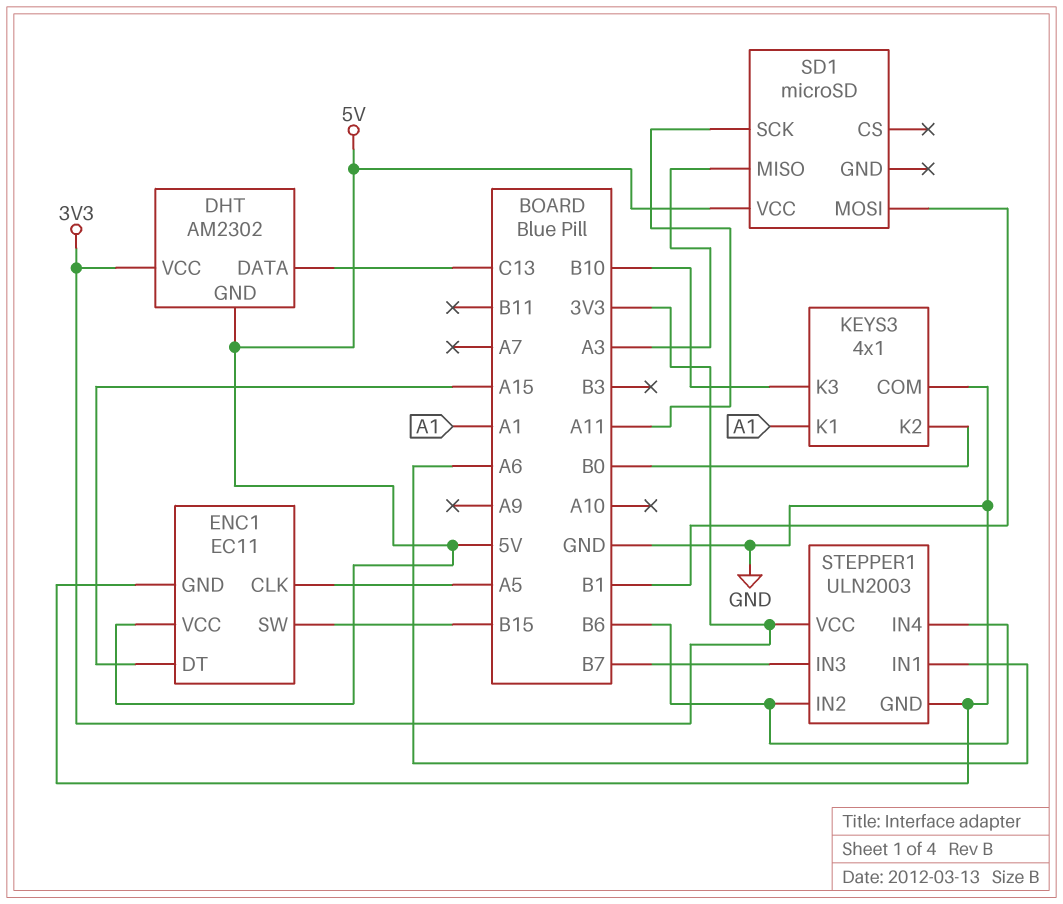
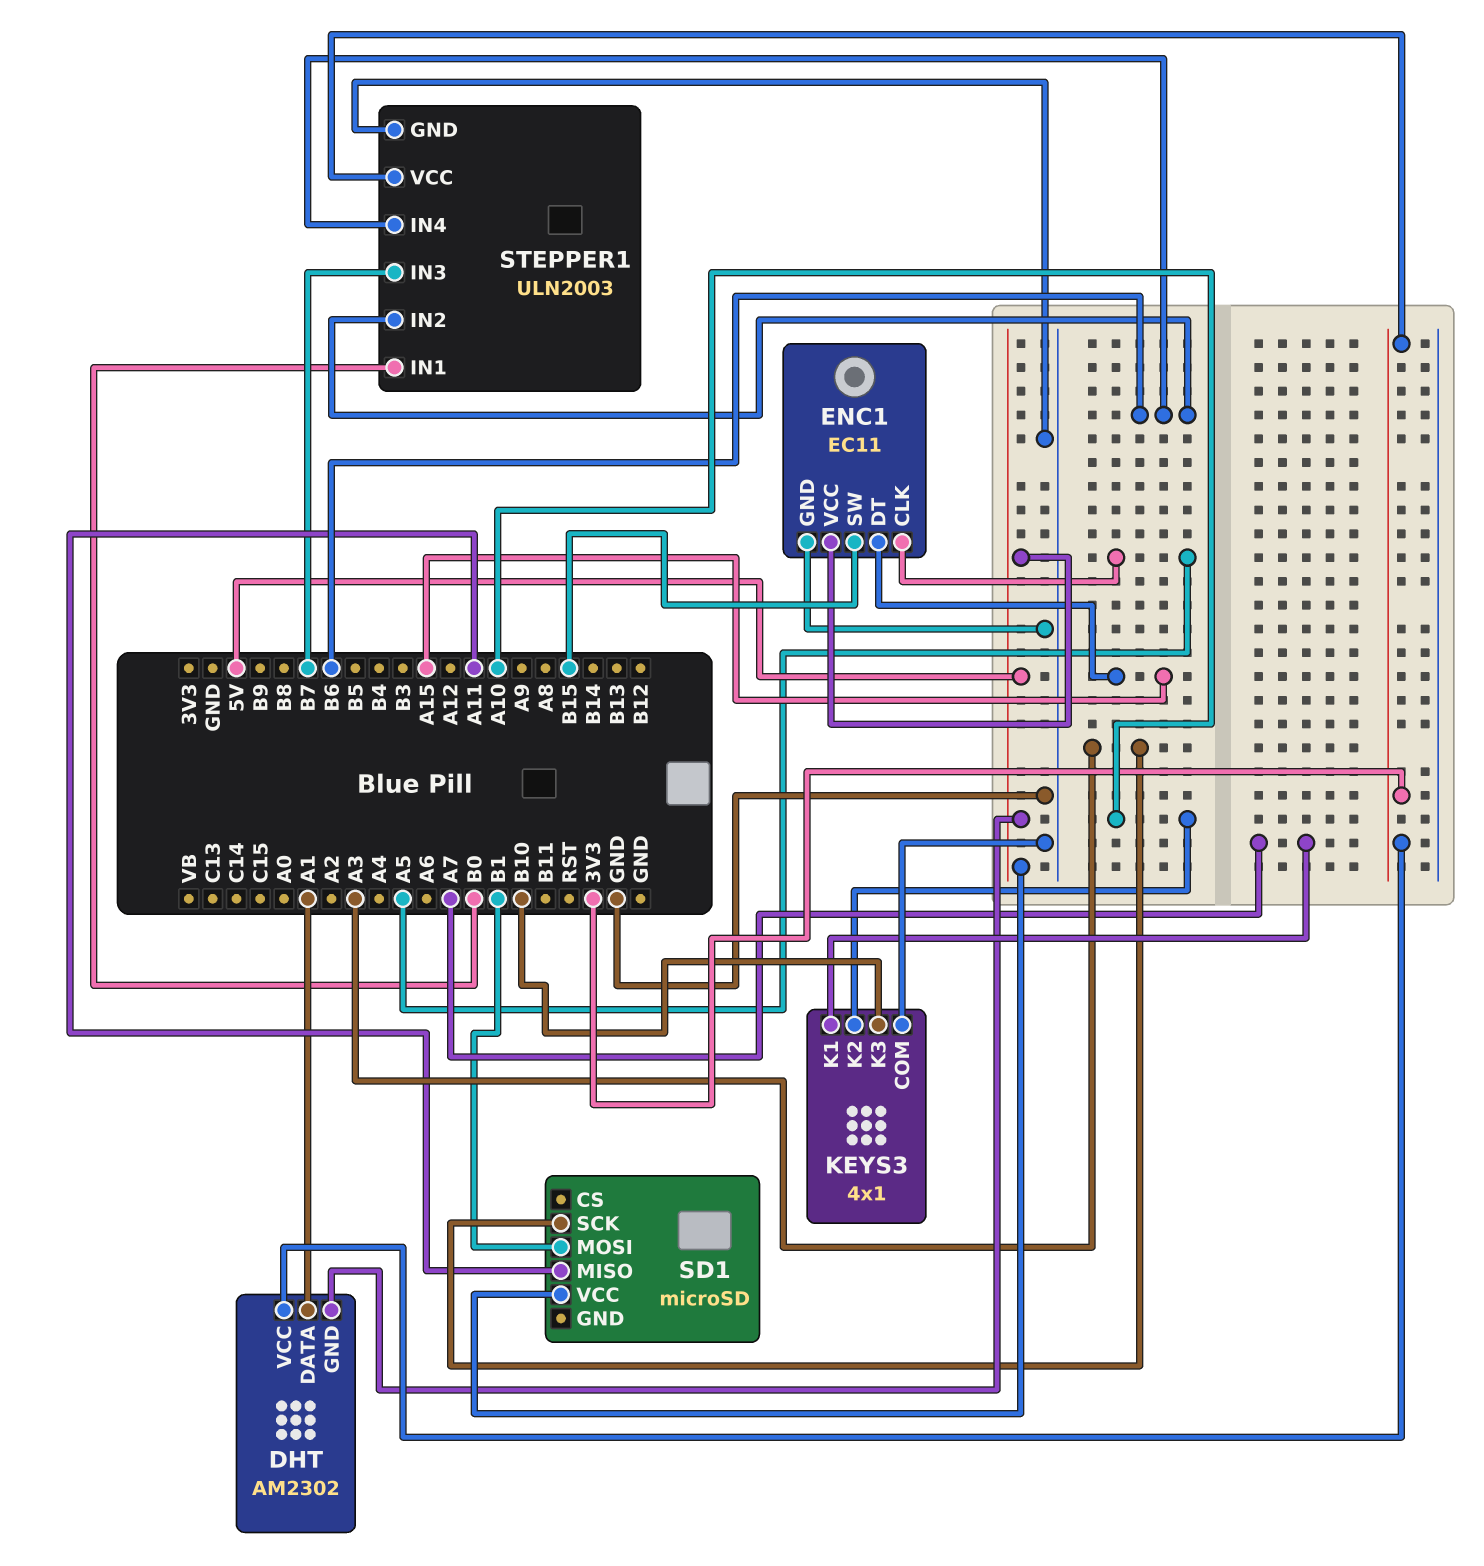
DHT pin DATA: C13 -> A1
KEYS3 pin K1: A1 -> A7
KEYS3 pin K2: B0 -> A10
SD1 pin MISO: A3 -> A11
SD1 pin SCK: A11 -> A3
STEPPER1 pin IN1: A6 -> B0

